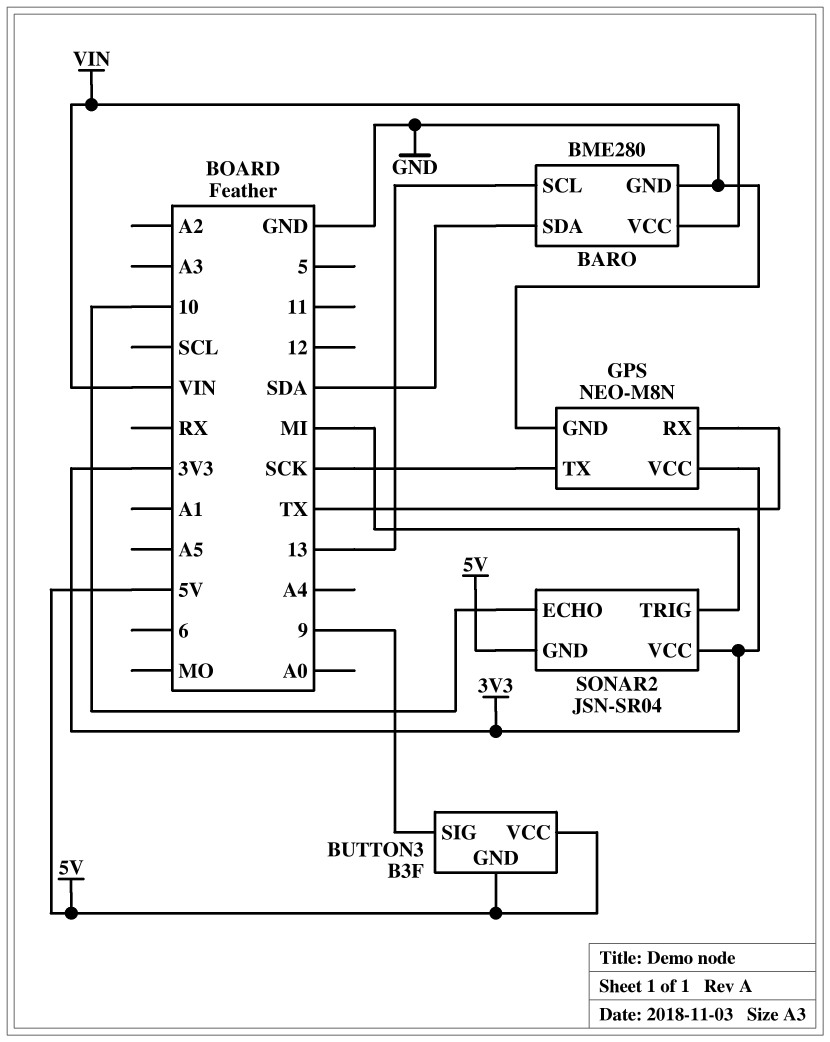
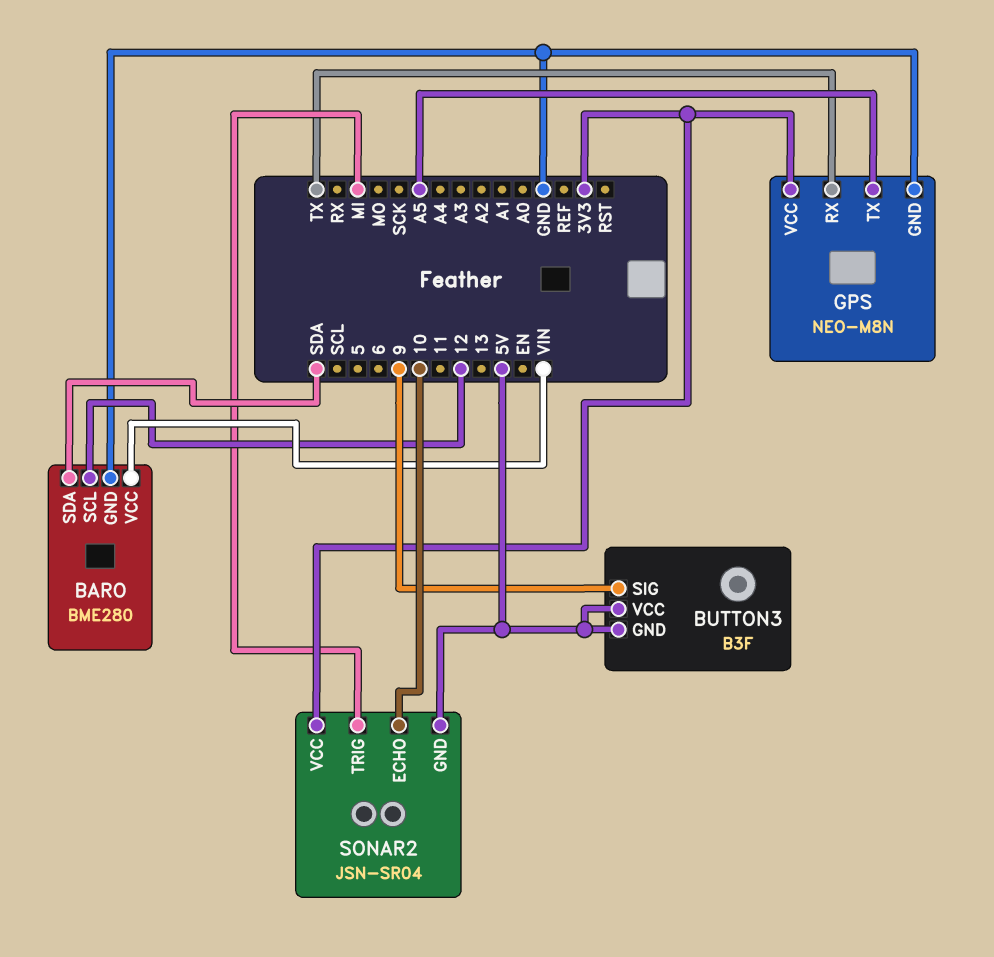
BARO pin SCL: 13 -> 12
GPS pin TX: SCK -> A5

